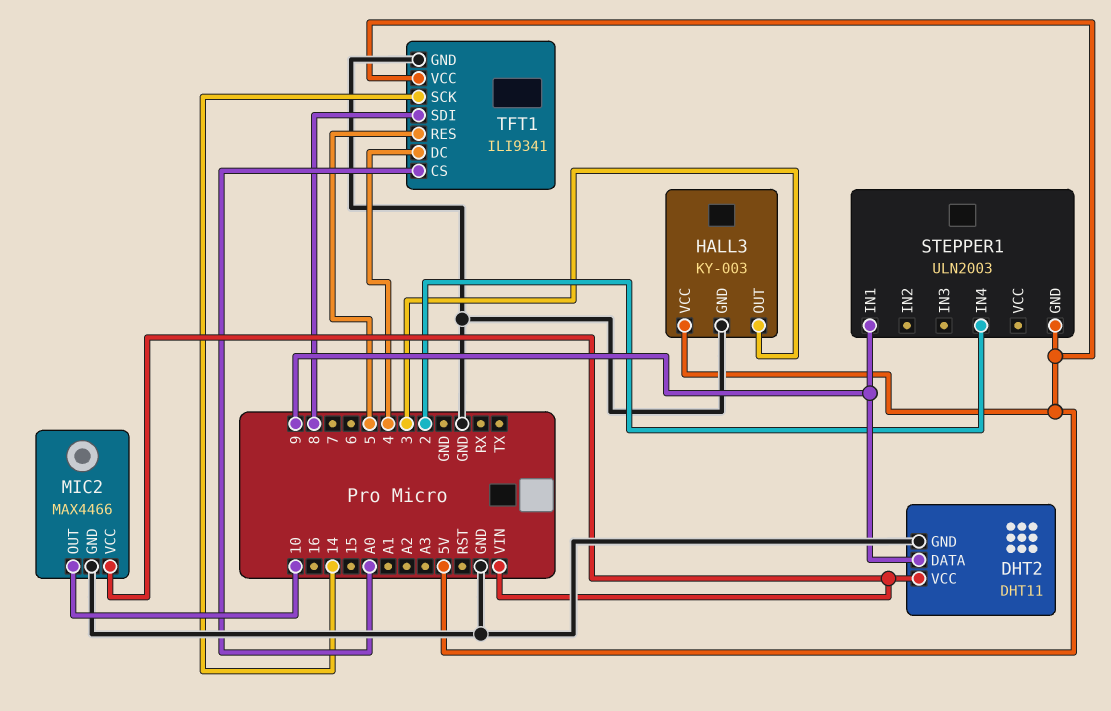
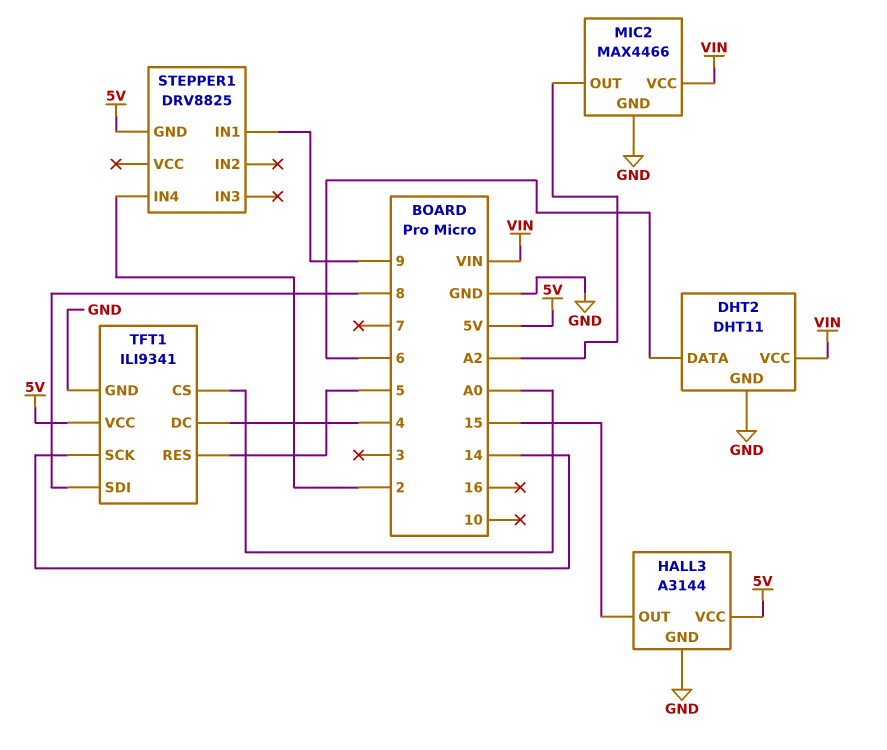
DHT2 pin DATA: 9 -> 6
HALL3: KY-003 -> A3144
HALL3 pin OUT: 3 -> 15
MIC2 pin OUT: 10 -> A2
STEPPER1: ULN2003 -> DRV8825

